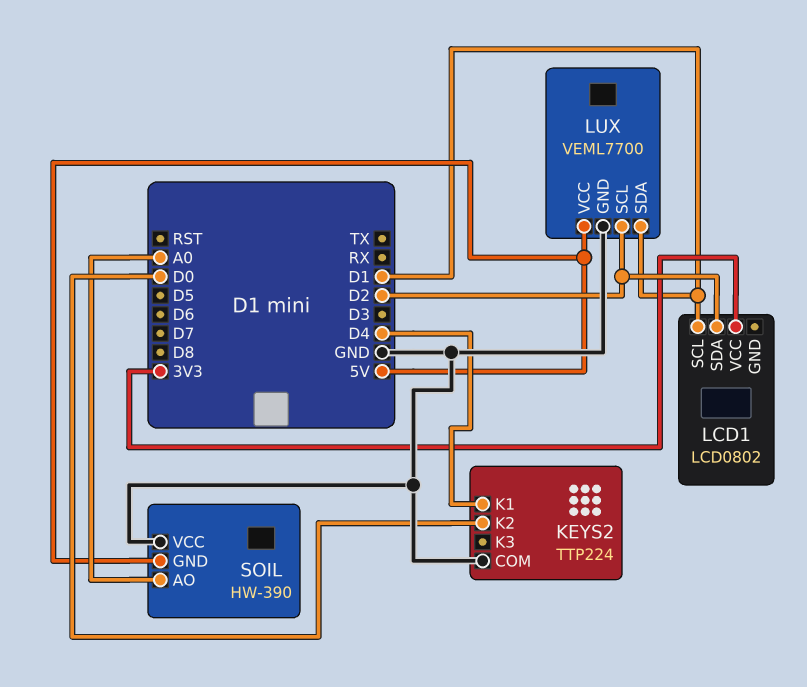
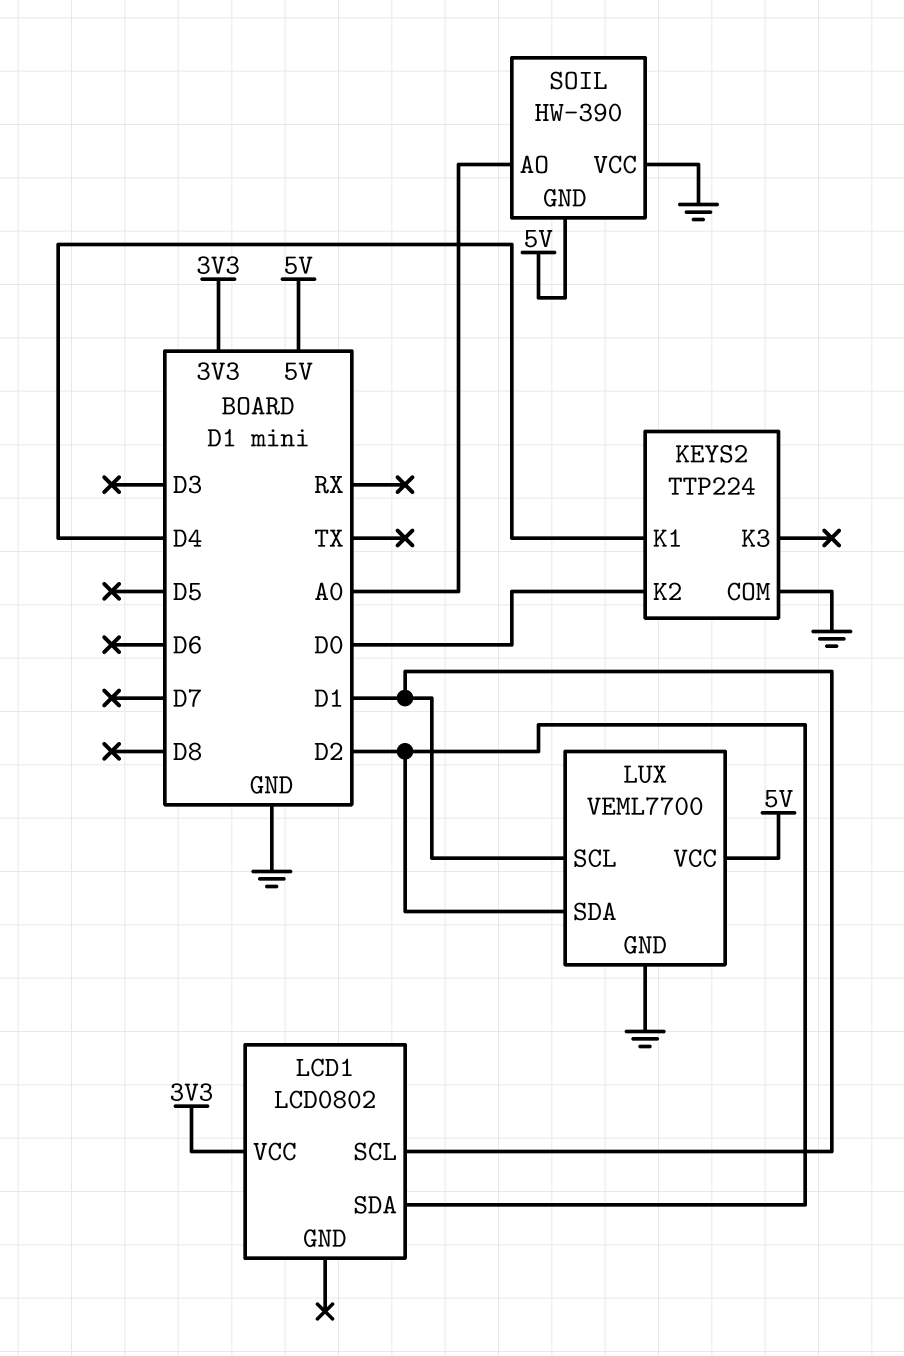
LUX pin SCL: D2 -> D1
LUX pin SDA: D1 -> D2

